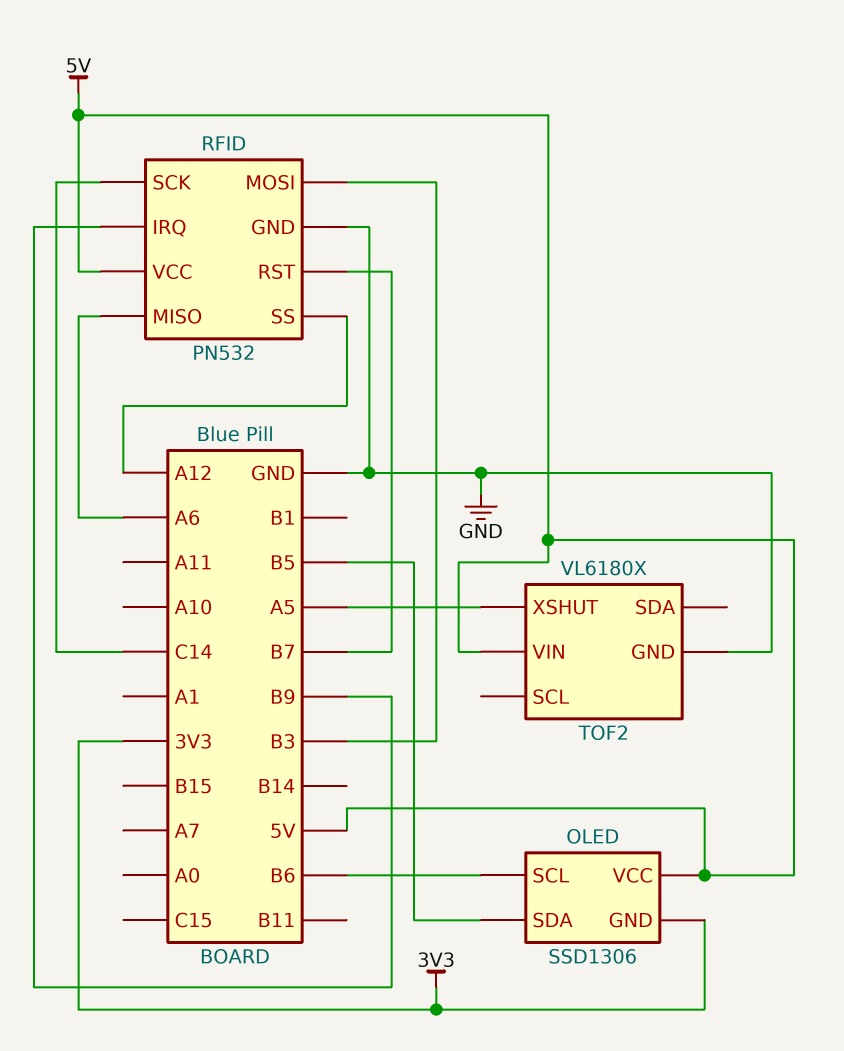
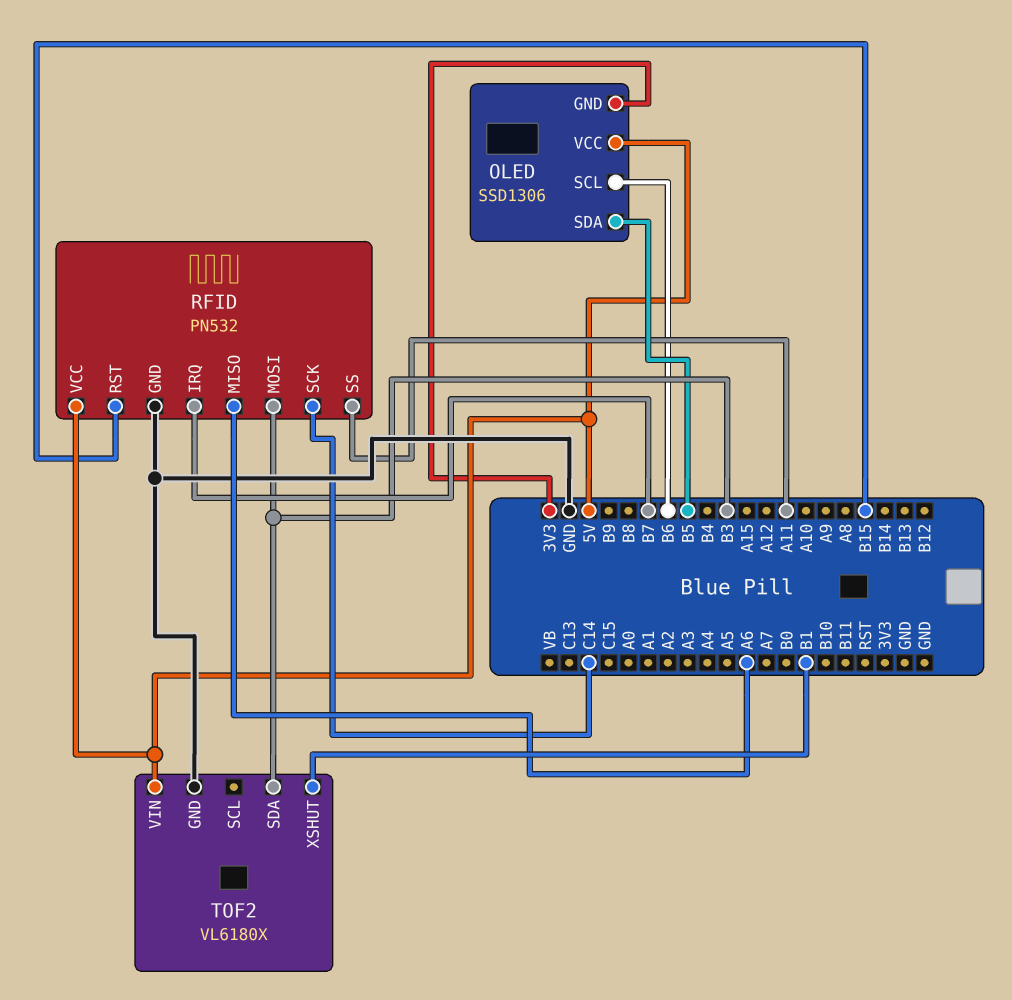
RFID pin IRQ: B9 -> B7
RFID pin RST: B7 -> B15
RFID pin SS: A12 -> A11
TOF2 pin SDA: none -> B3
TOF2 pin XSHUT: A5 -> B1

